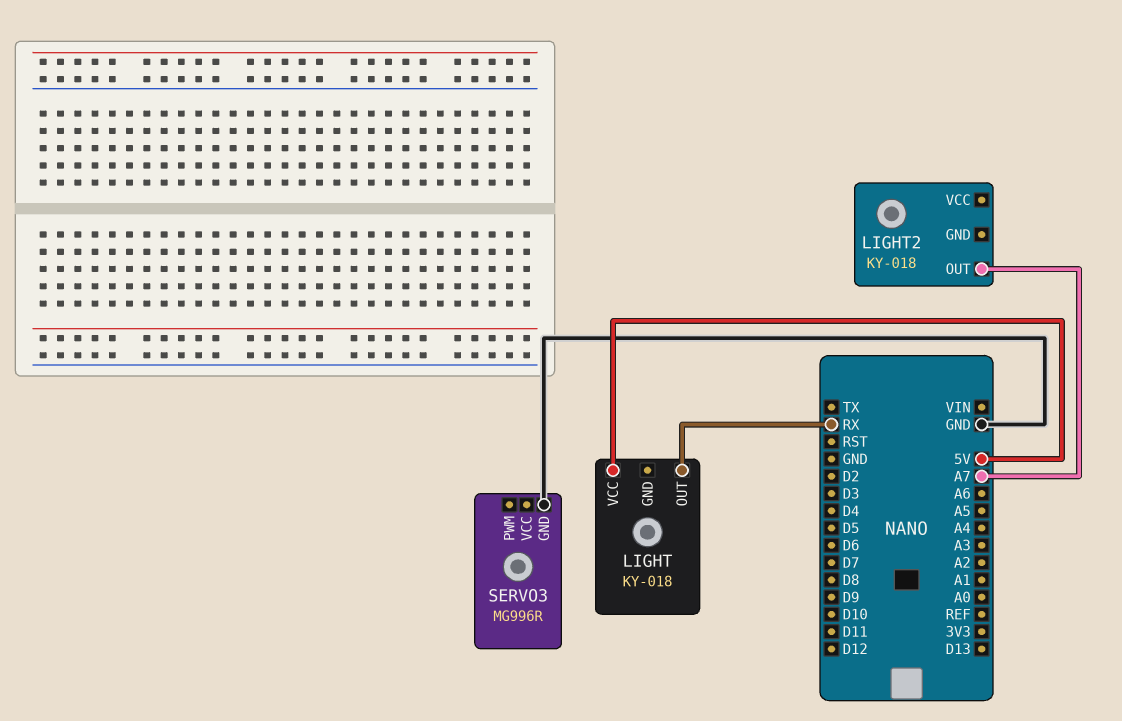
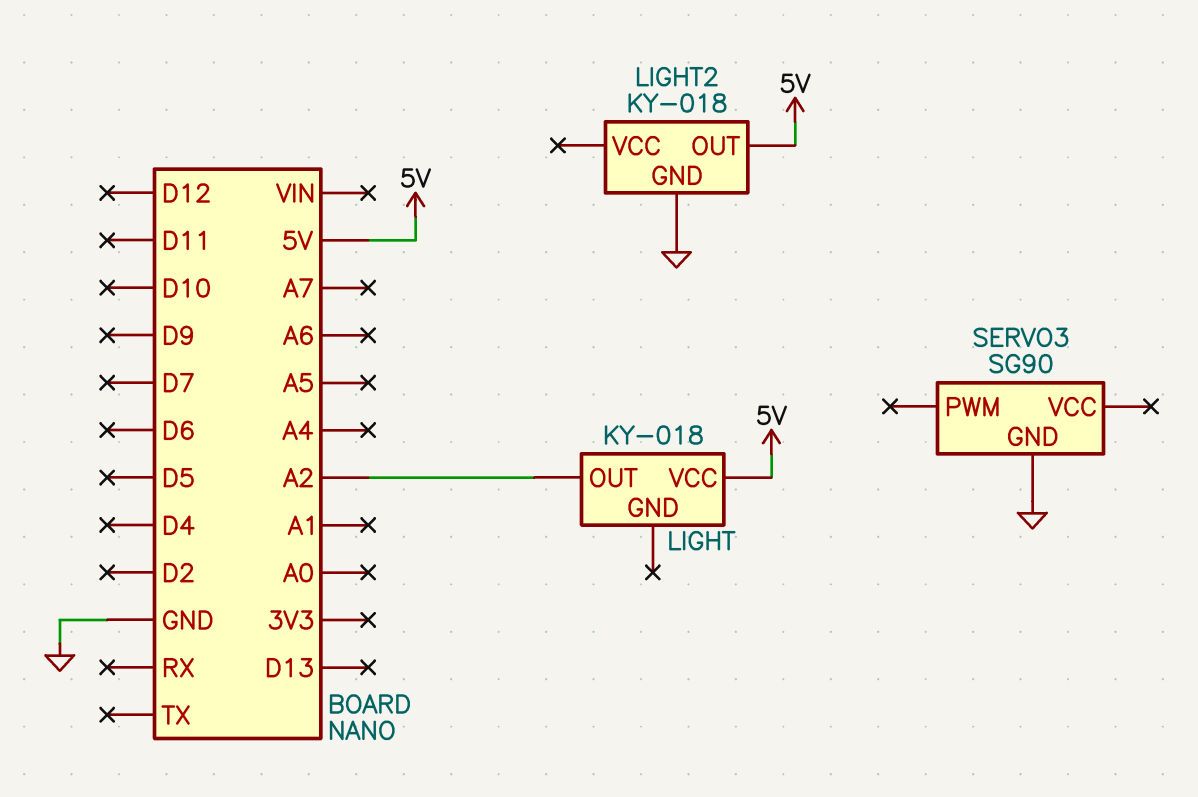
LIGHT pin OUT: RX -> A2
LIGHT2 pin GND: none -> GND
LIGHT2 pin OUT: A7 -> 5V
SERVO3: MG996R -> SG90

